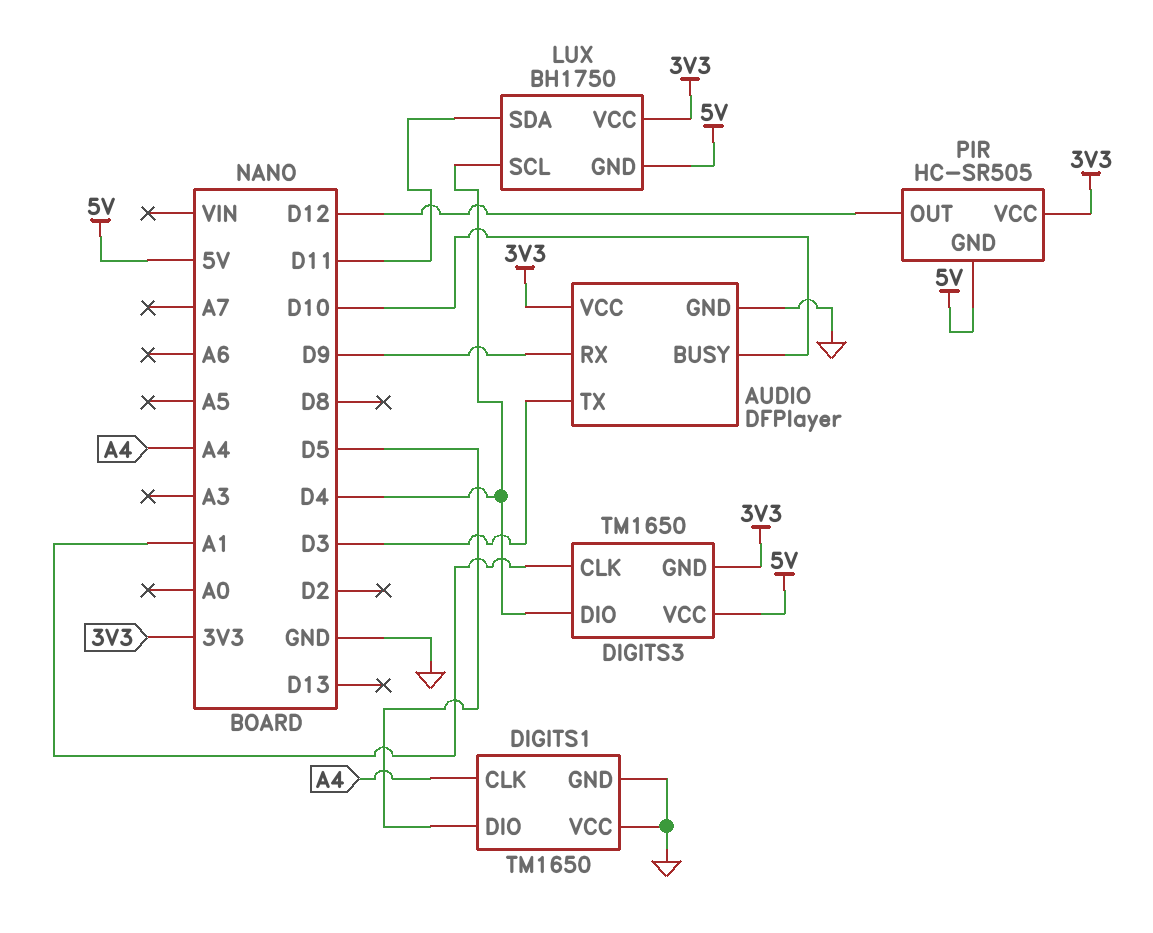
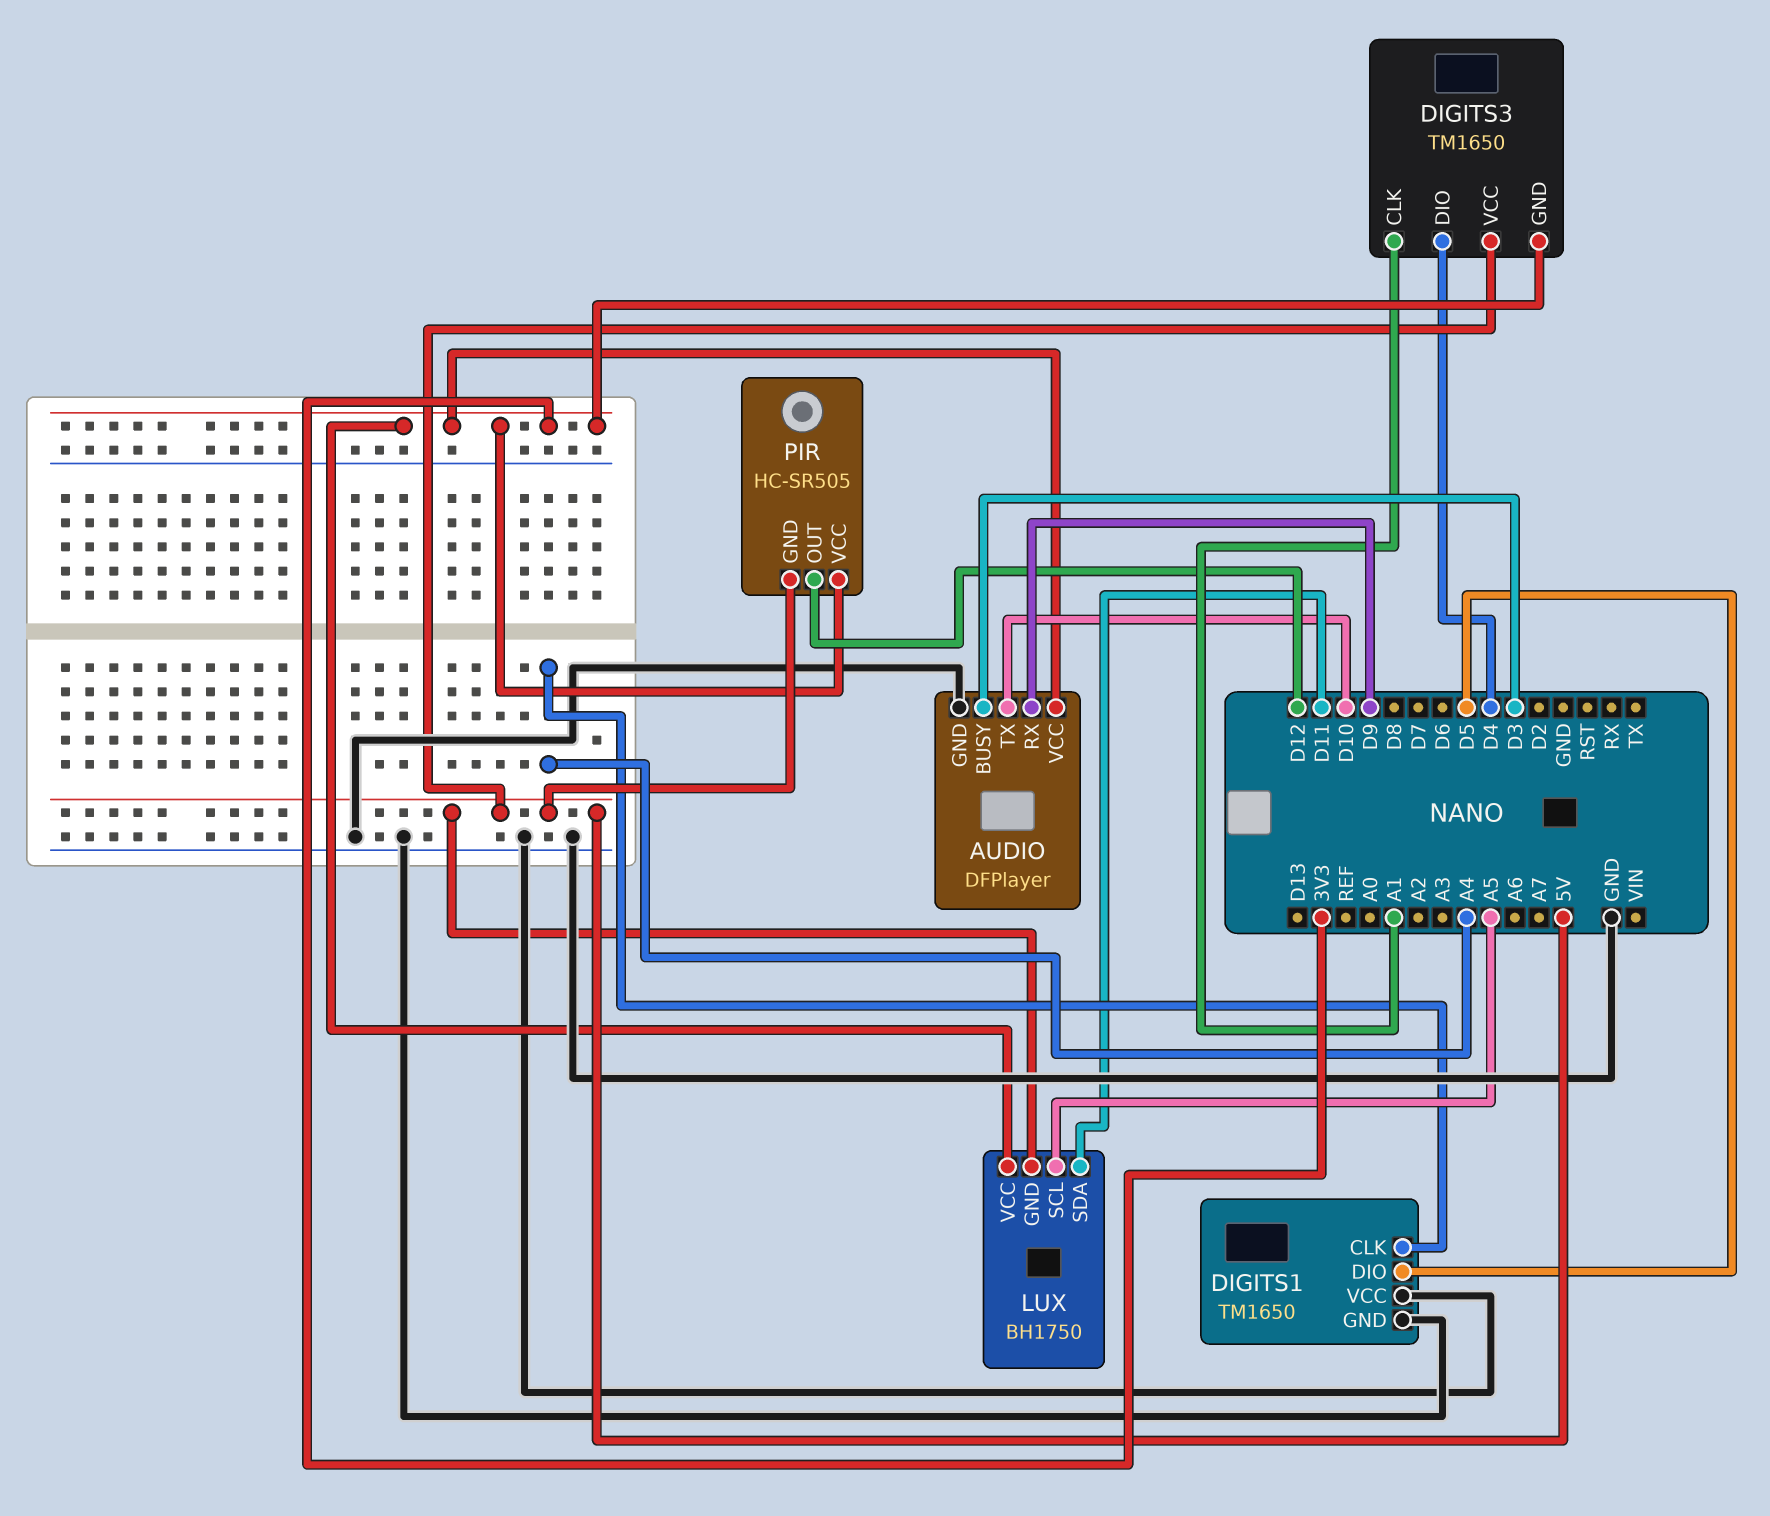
AUDIO pin BUSY: D10 -> D3
AUDIO pin TX: D3 -> D10
LUX pin SCL: D4 -> A5

